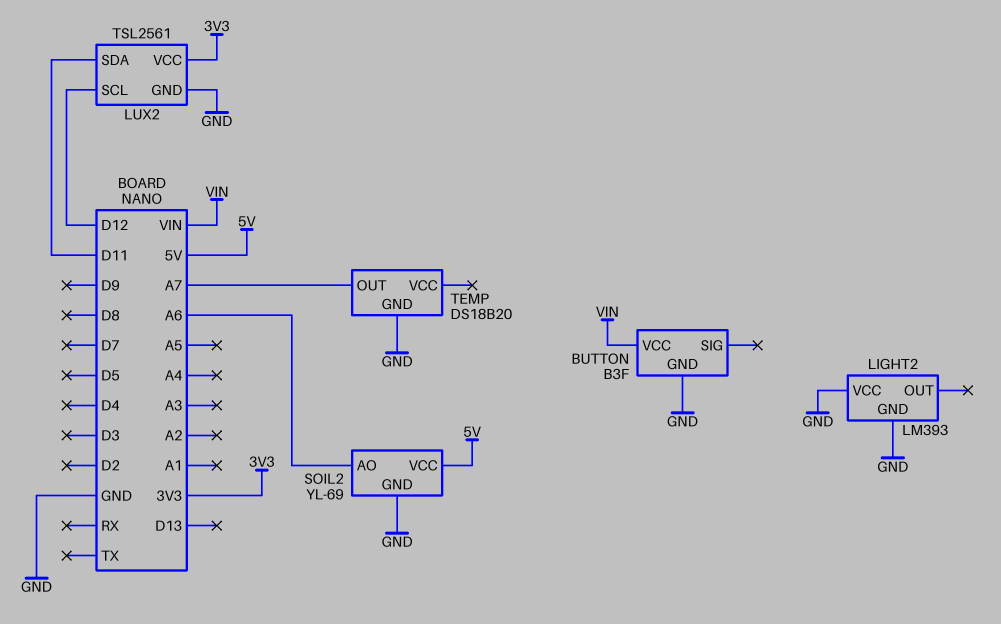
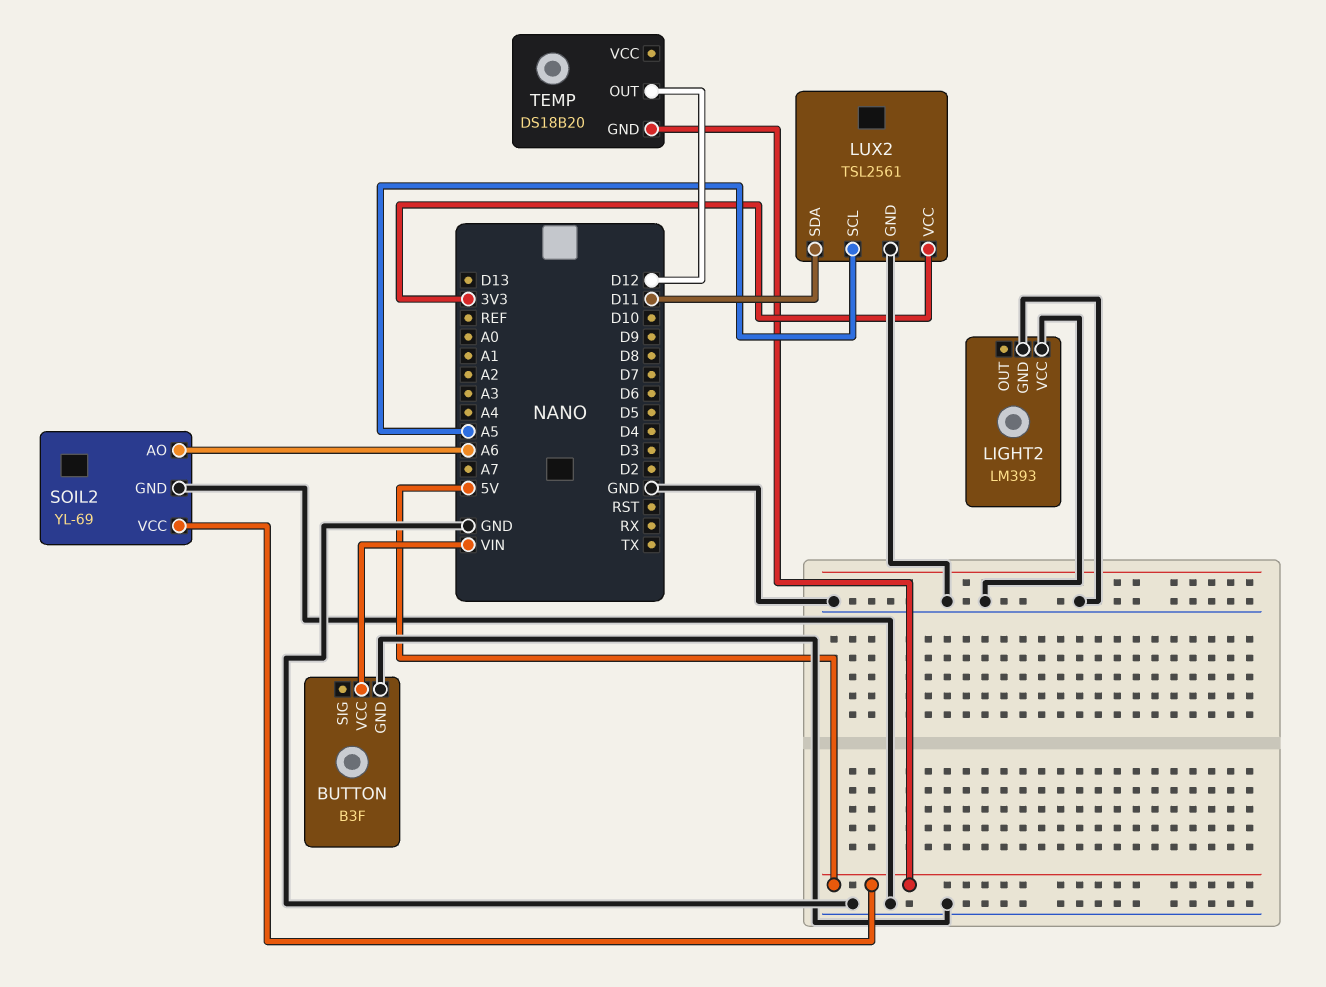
LUX2 pin SCL: D12 -> A5
TEMP pin GND: GND -> 5V
TEMP pin OUT: A7 -> D12

